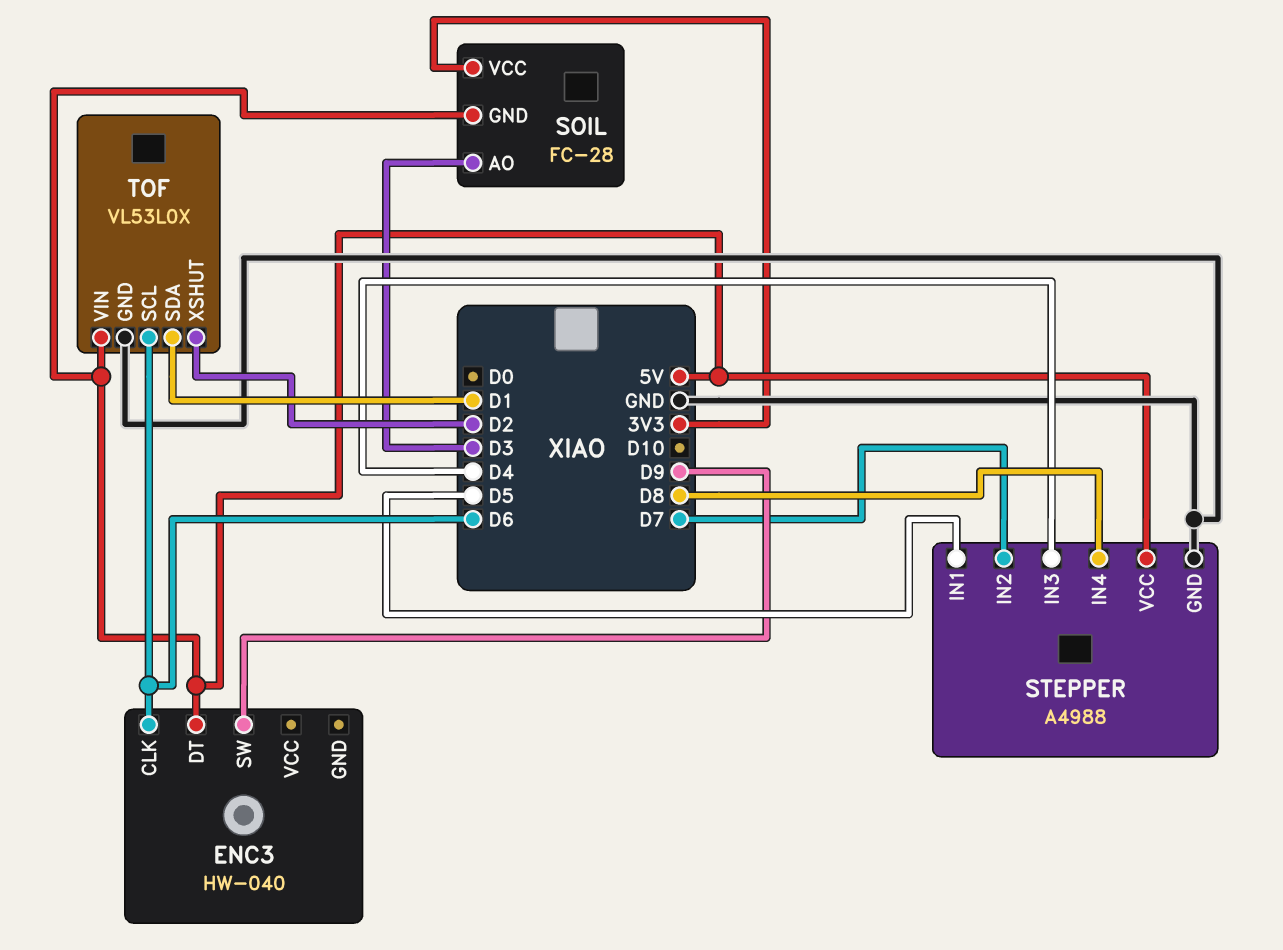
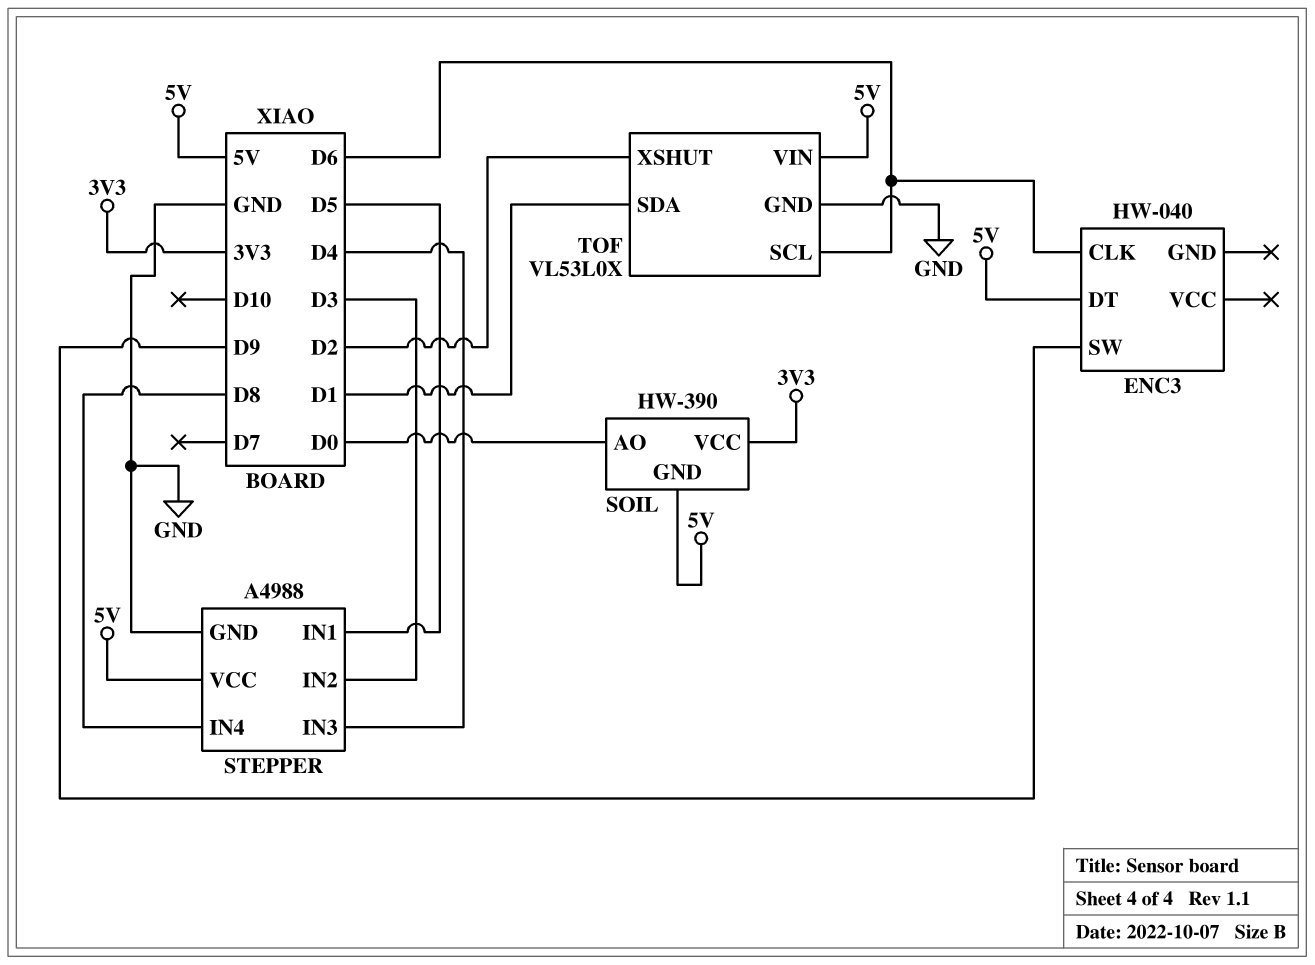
SOIL: FC-28 -> HW-390
SOIL pin AO: D3 -> D0
STEPPER pin IN2: D7 -> D3

